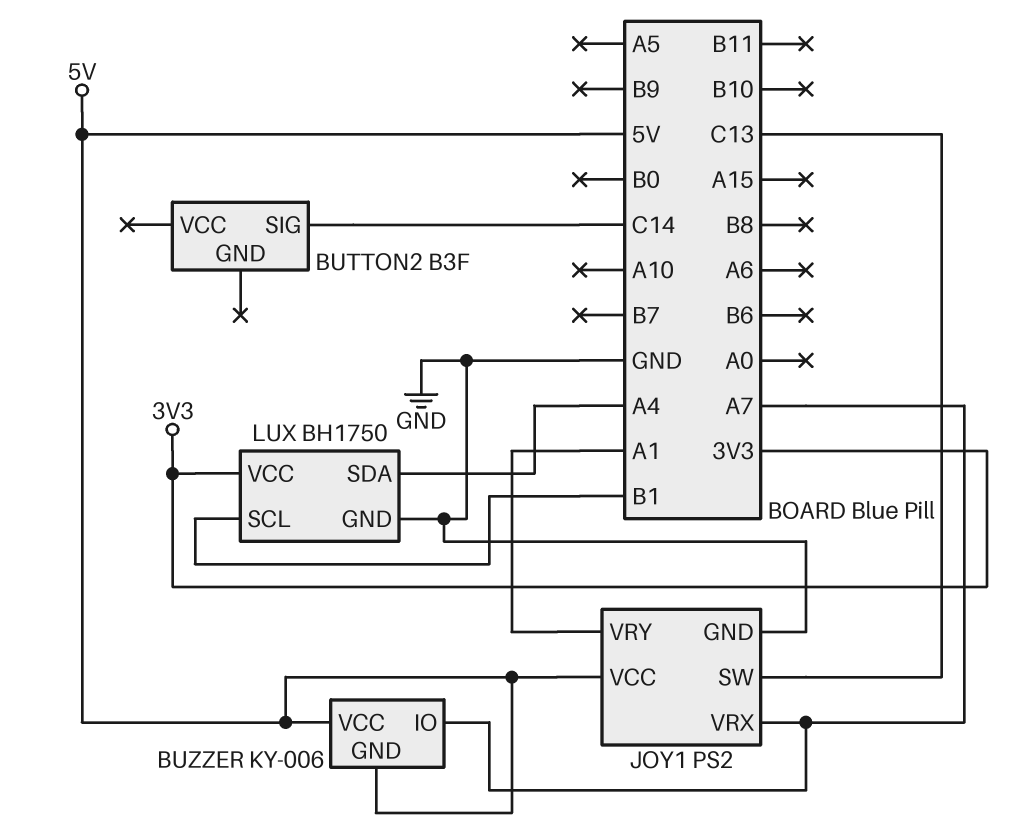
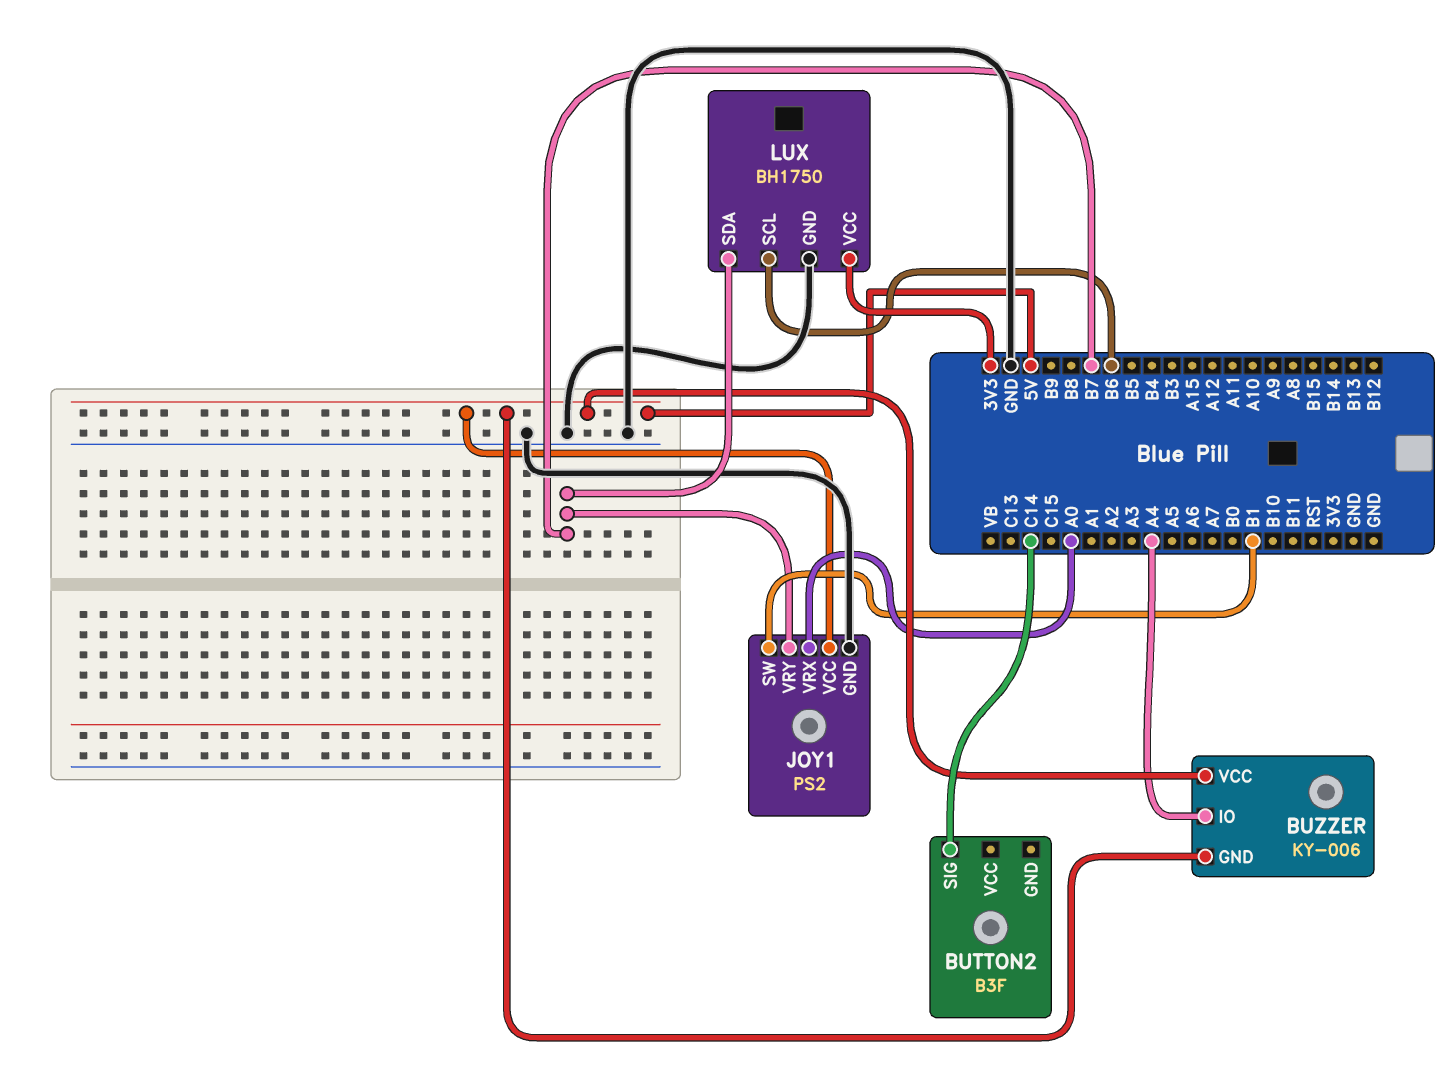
BUZZER pin IO: A7 -> A4
JOY1 pin SW: C13 -> B1
JOY1 pin VRX: A7 -> A0
JOY1 pin VRY: A1 -> B7
LUX pin SCL: B1 -> B6
LUX pin SDA: A4 -> B7

